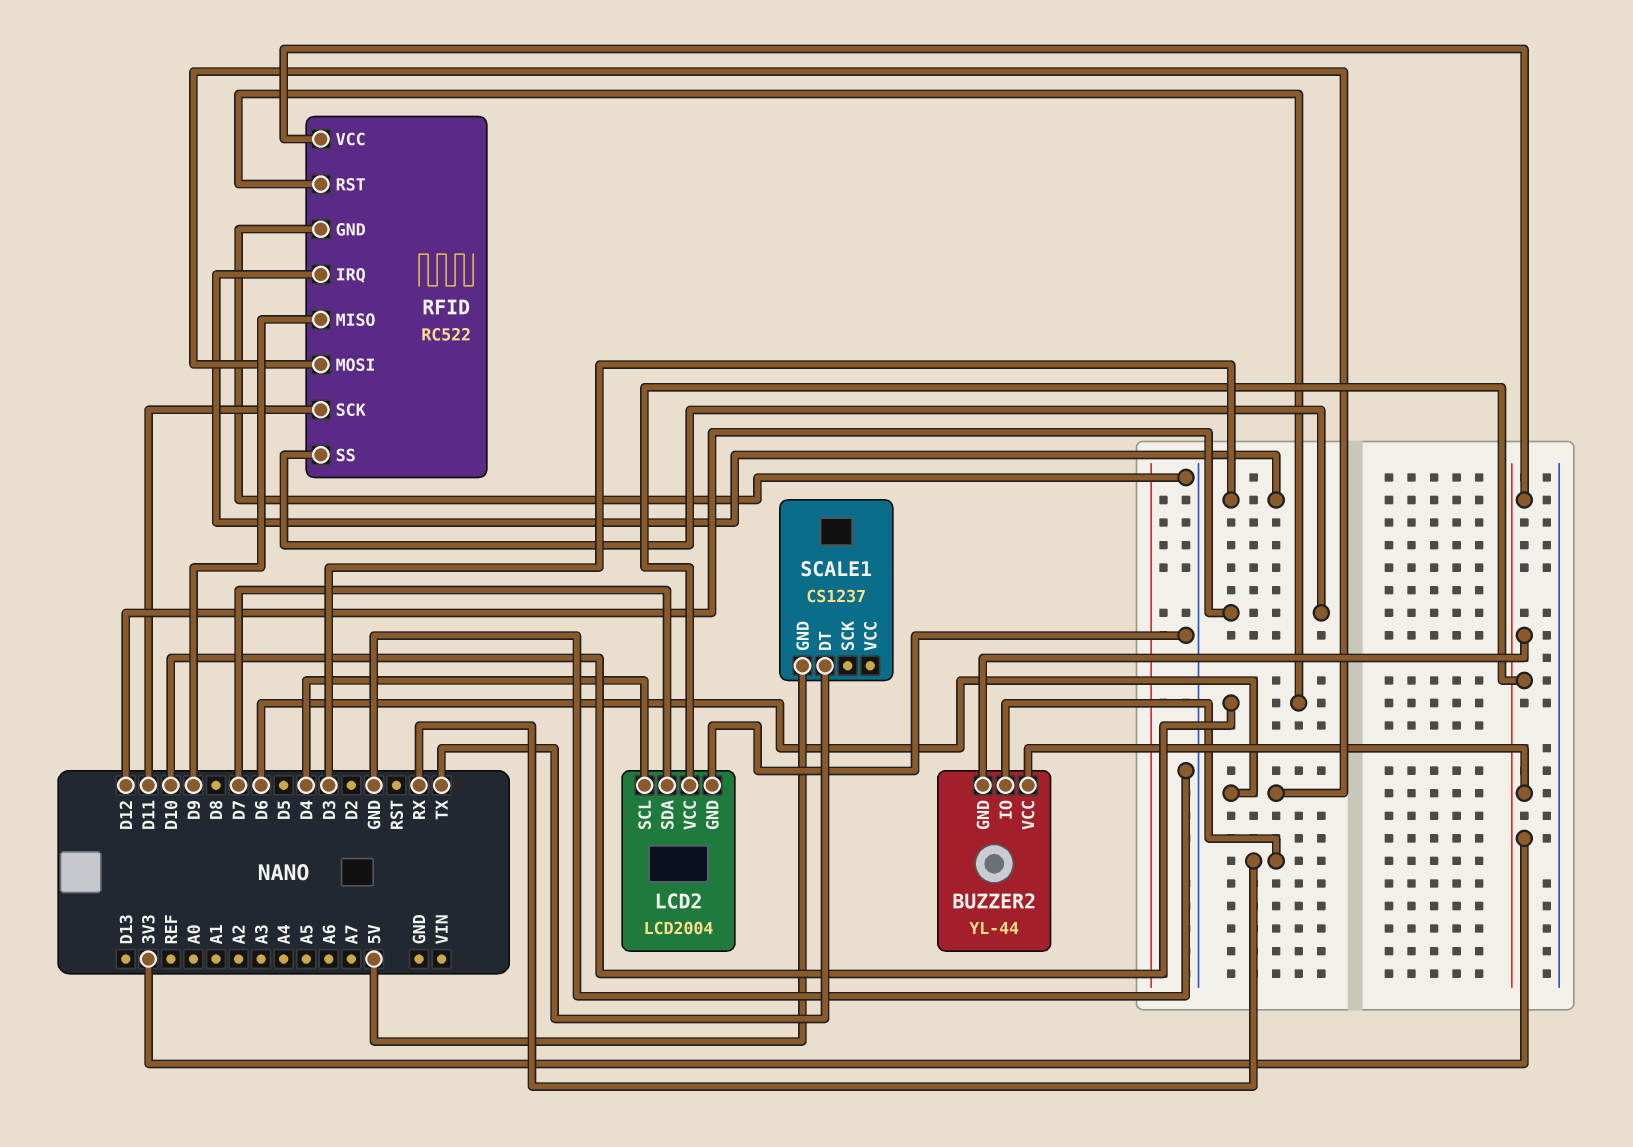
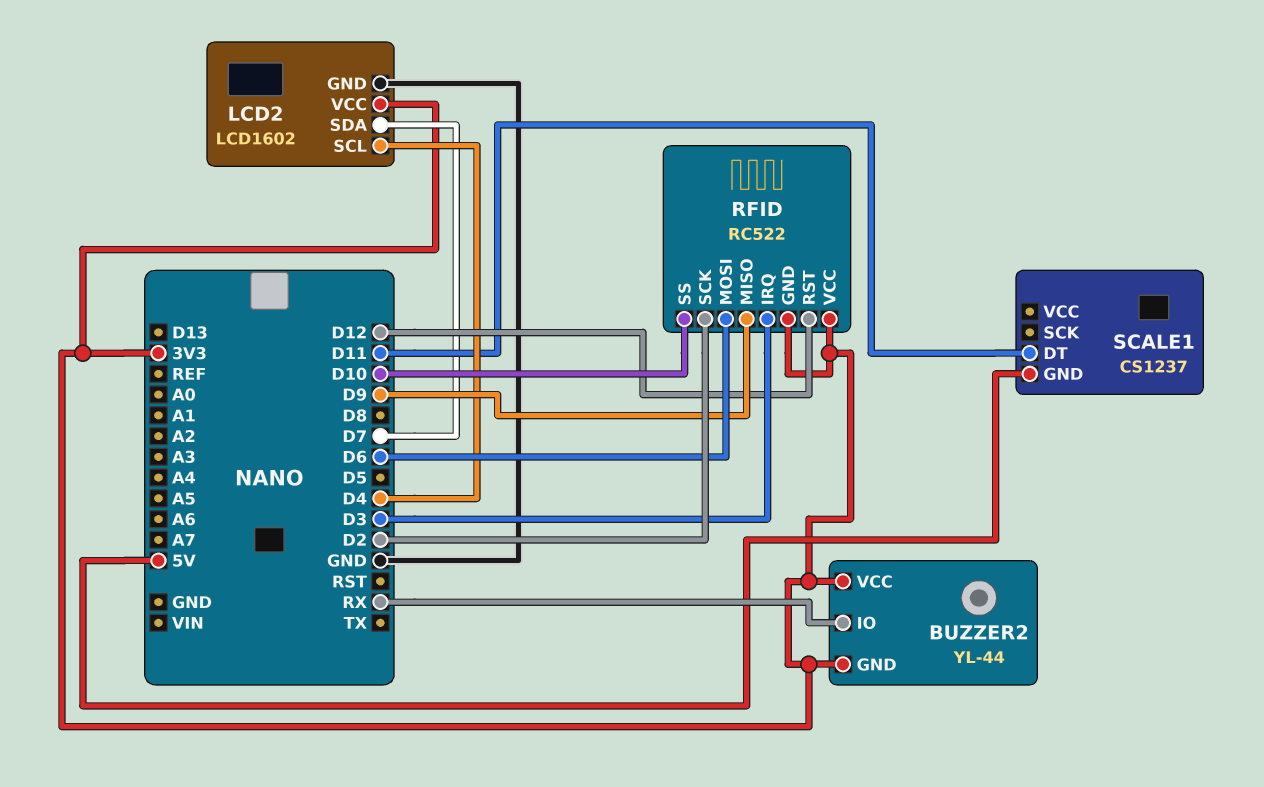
LCD2: LCD2004 -> LCD1602
RFID pin GND: GND -> 3V3
RFID pin RST: D10 -> D12
RFID pin SCK: D11 -> D2
RFID pin SS: D12 -> D10
SCALE1 pin DT: TX -> D11

